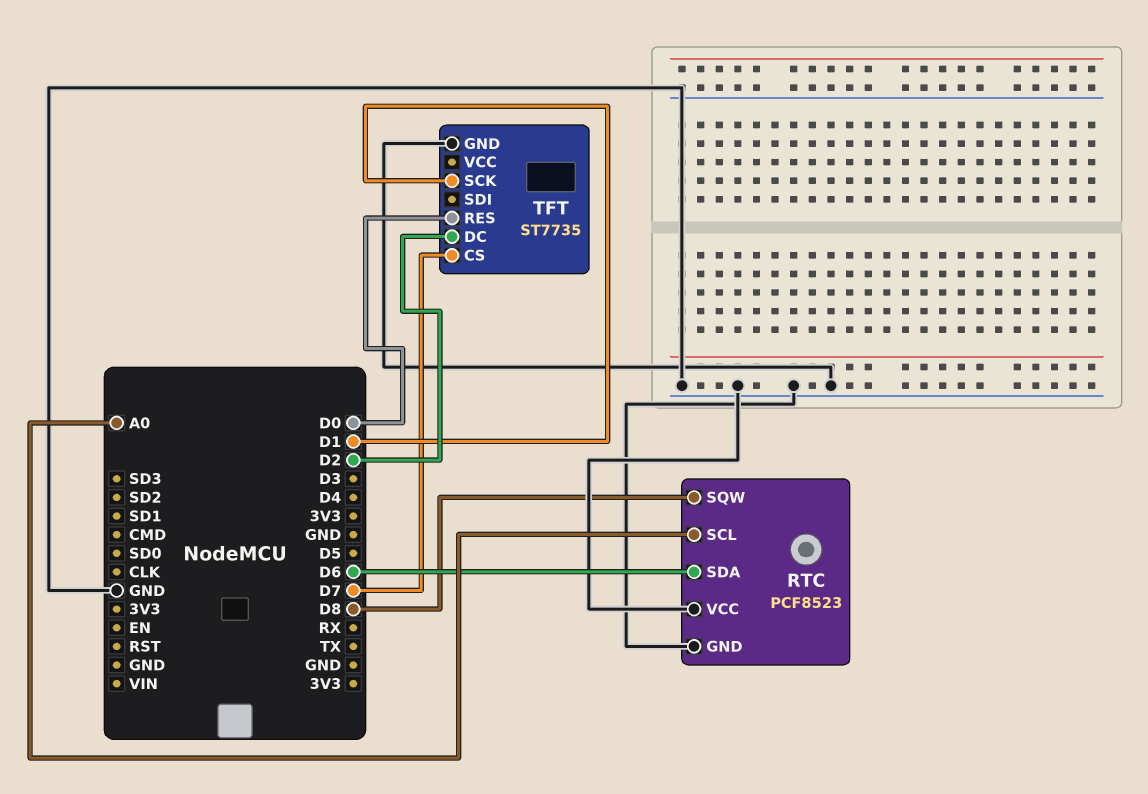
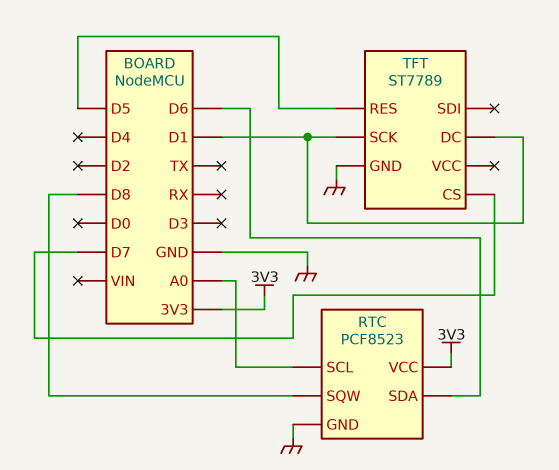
RTC pin VCC: GND -> 3V3
TFT: ST7735 -> ST7789
TFT pin DC: D2 -> D1
TFT pin RES: D0 -> D5

